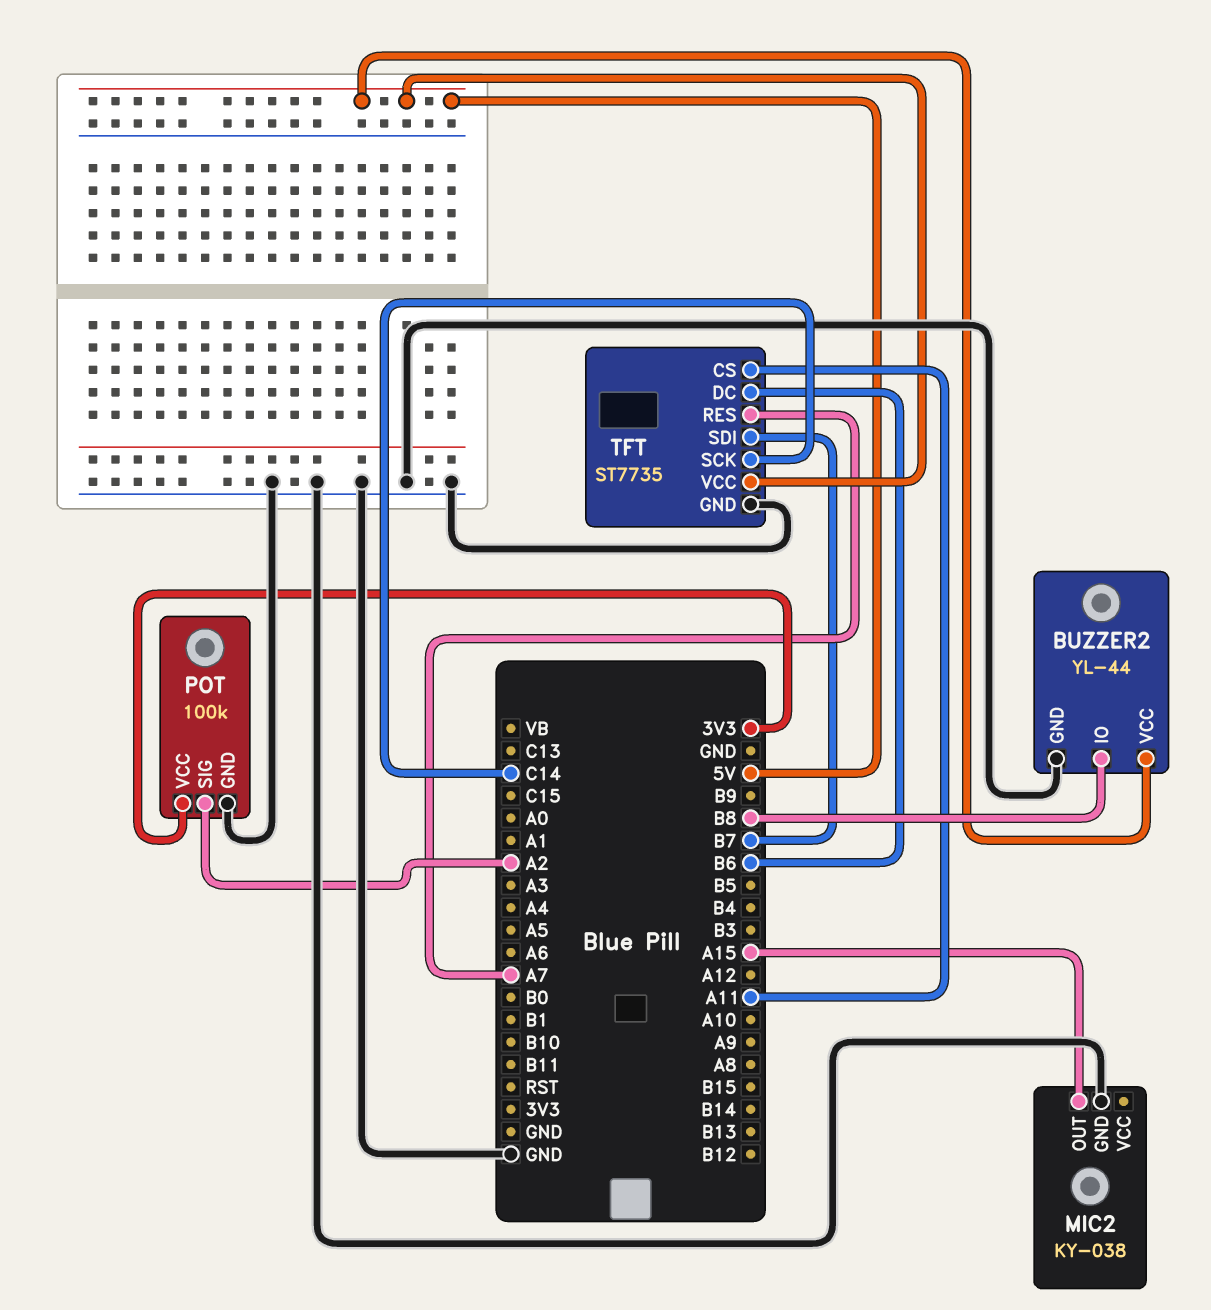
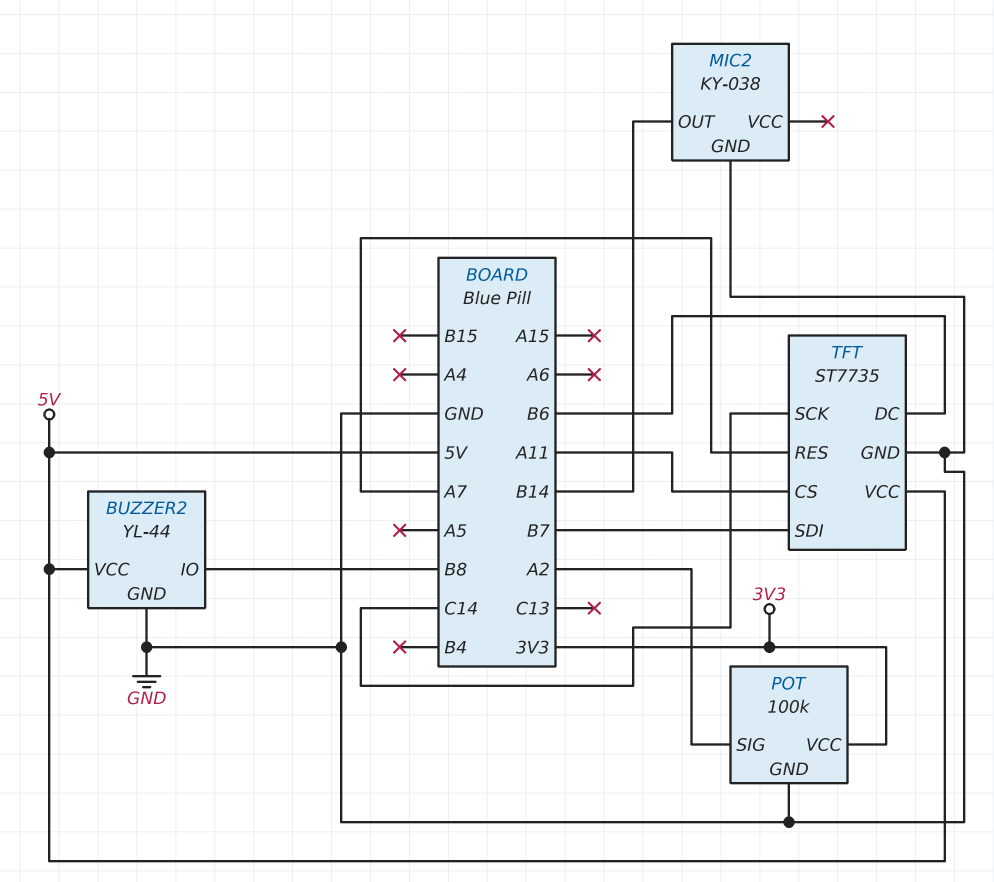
MIC2 pin OUT: A15 -> B14

